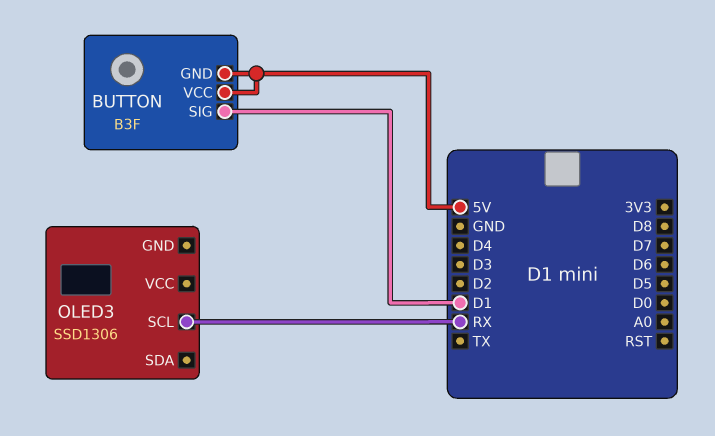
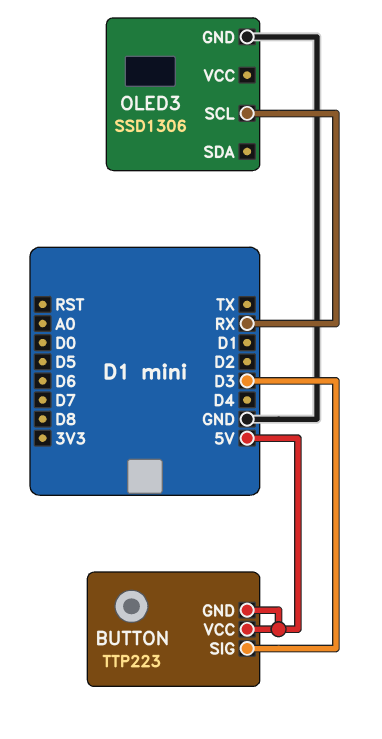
BUTTON: B3F -> TTP223
BUTTON pin SIG: D1 -> D3
OLED3 pin GND: none -> GND

